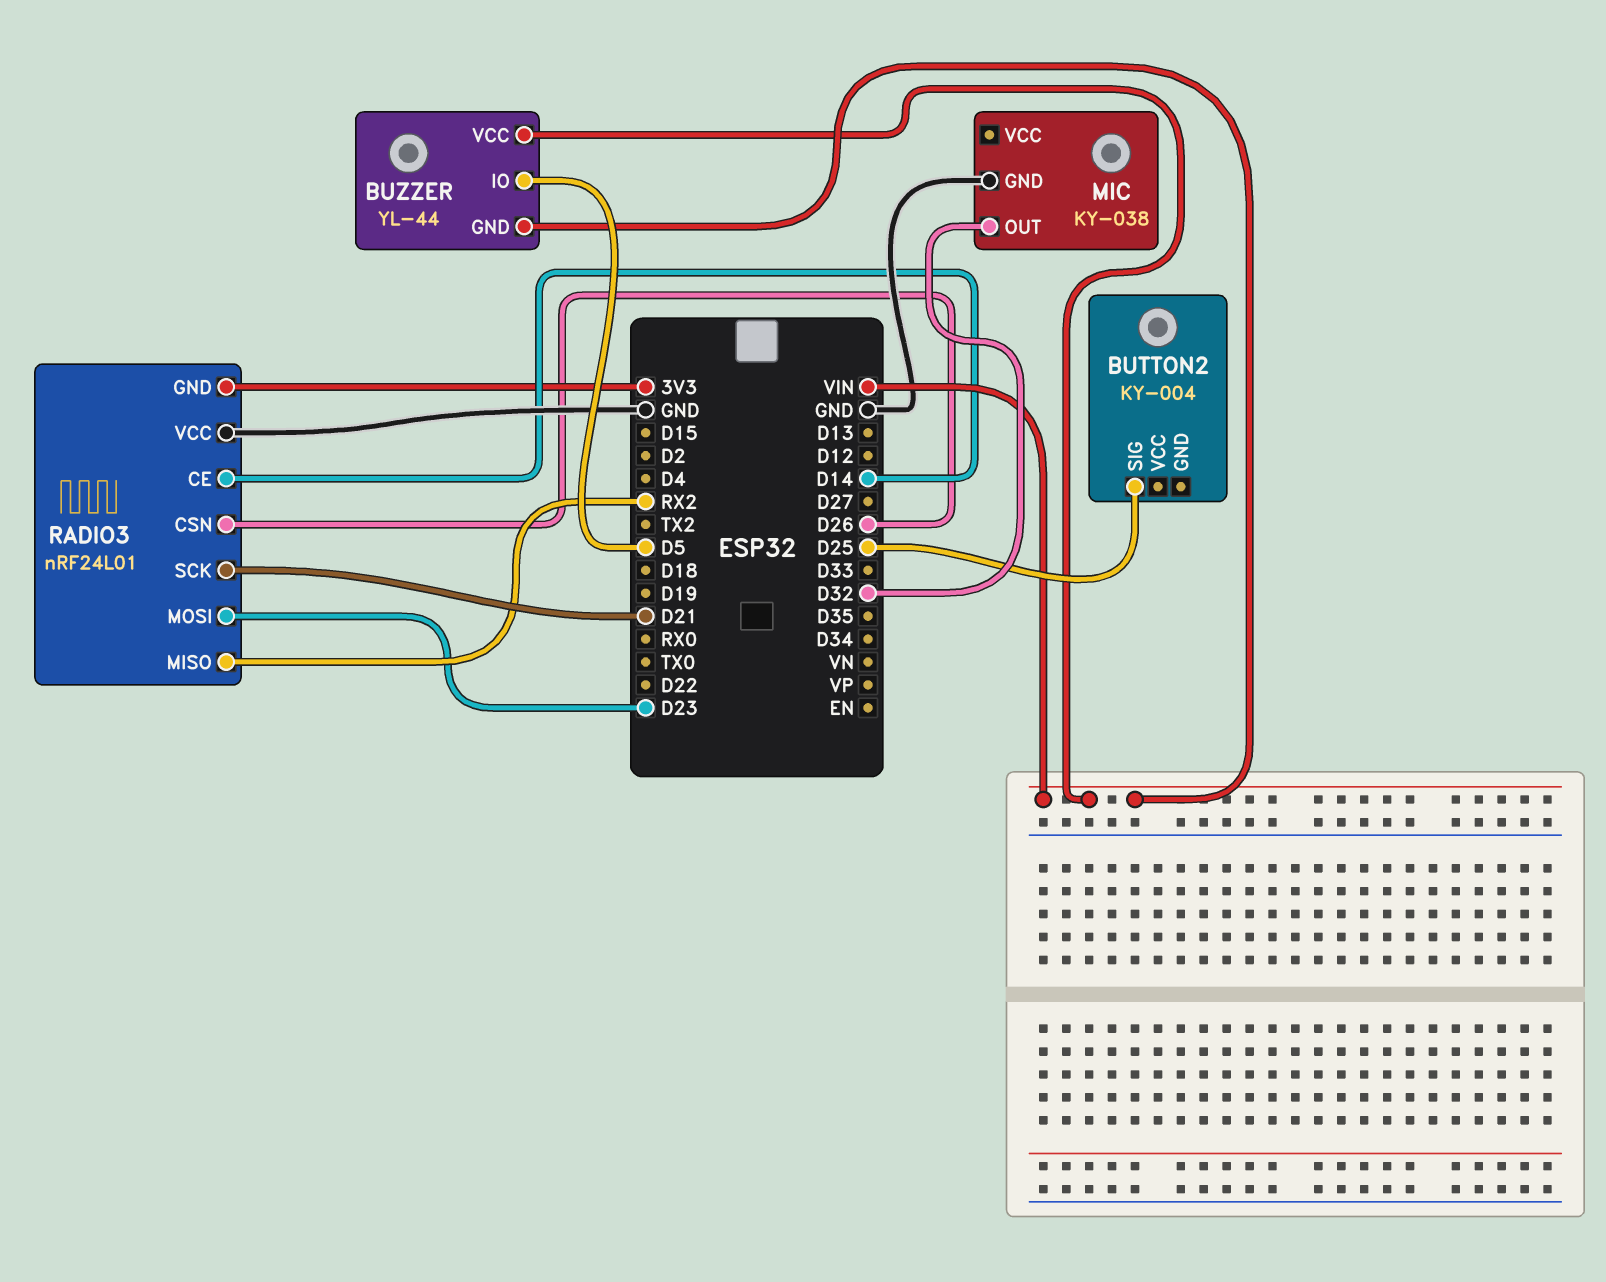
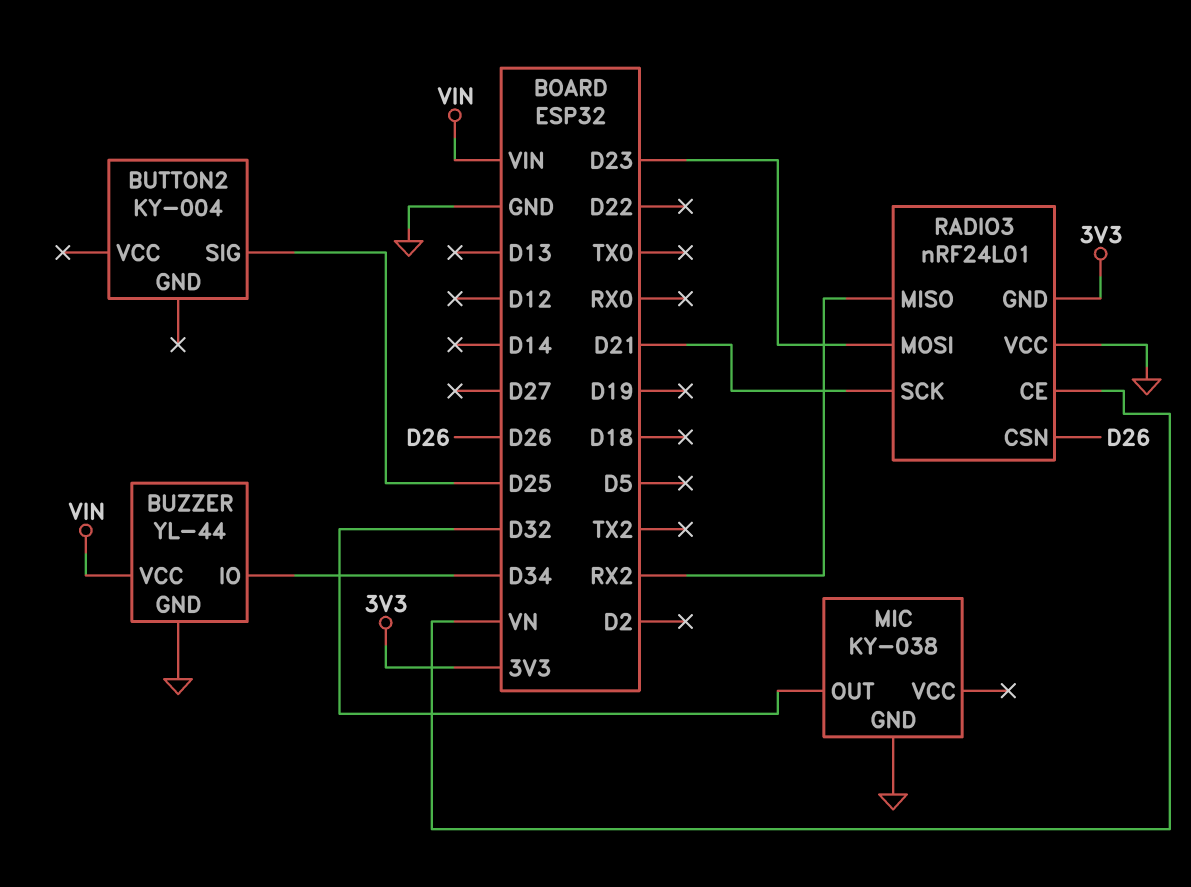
BUZZER pin GND: VIN -> GND
BUZZER pin IO: D5 -> D34
RADIO3 pin CE: D14 -> VN

